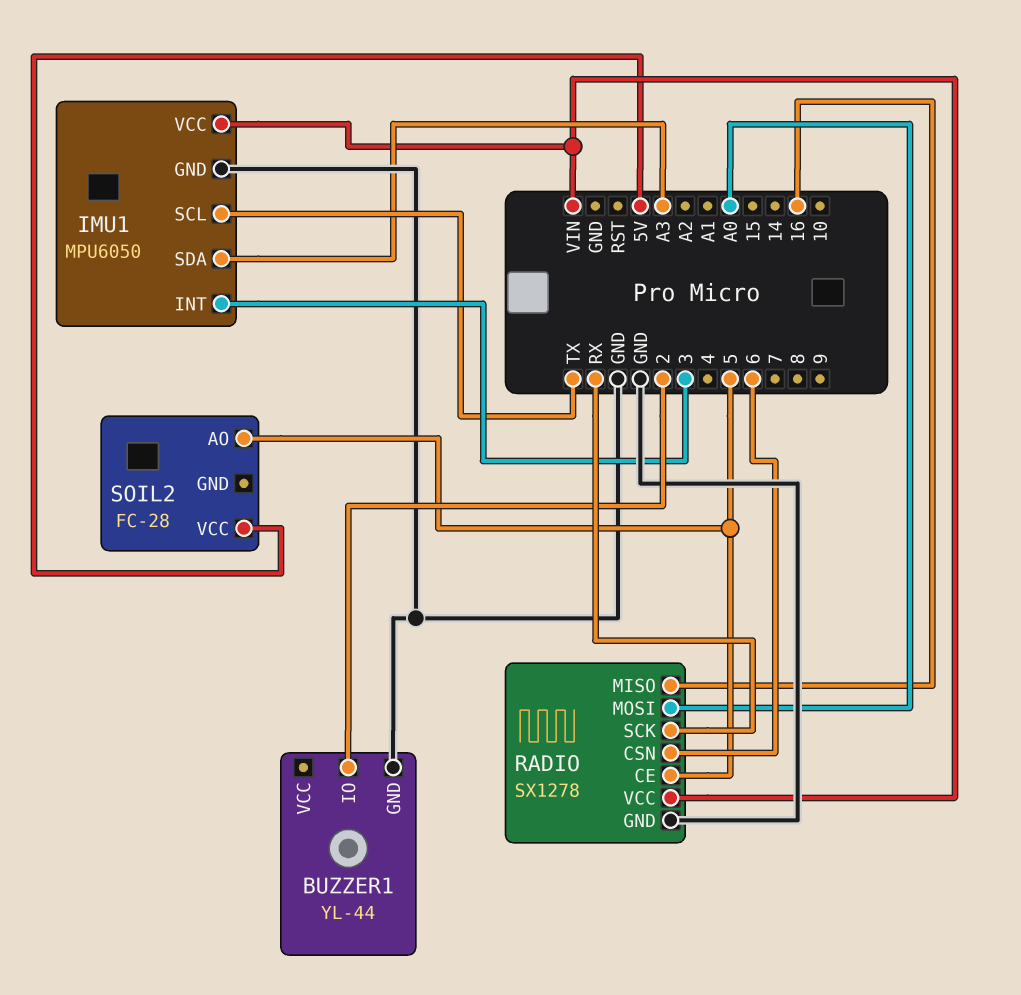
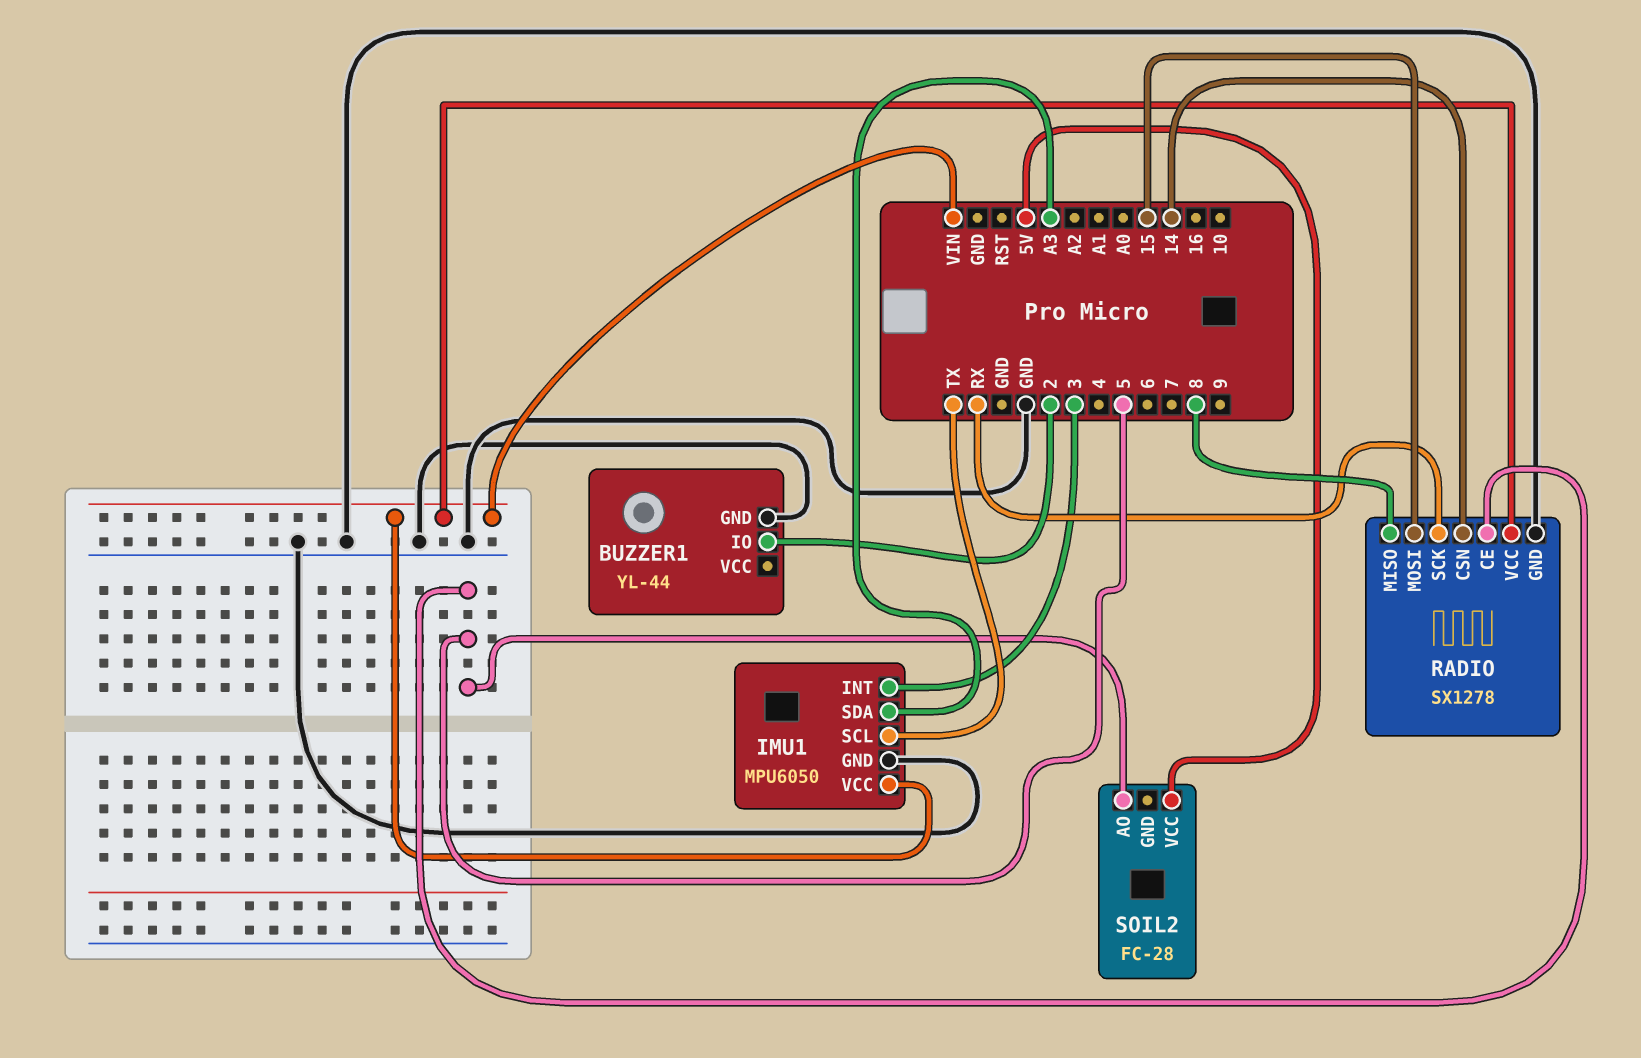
RADIO pin CSN: 6 -> 14
RADIO pin MISO: 16 -> 8
RADIO pin MOSI: A0 -> 15

